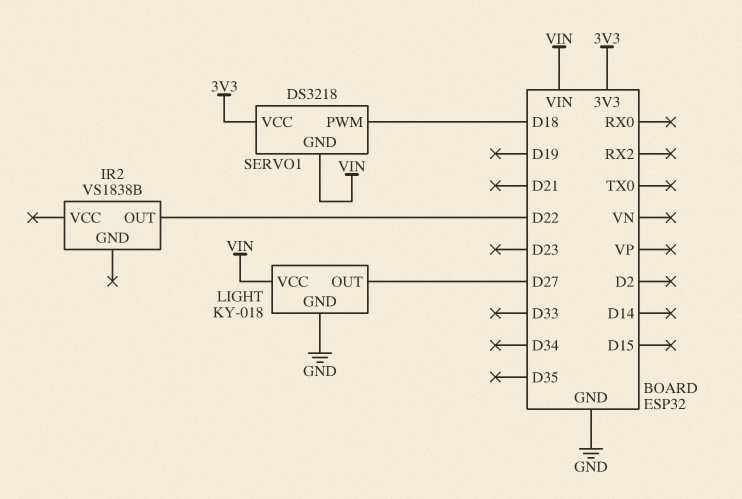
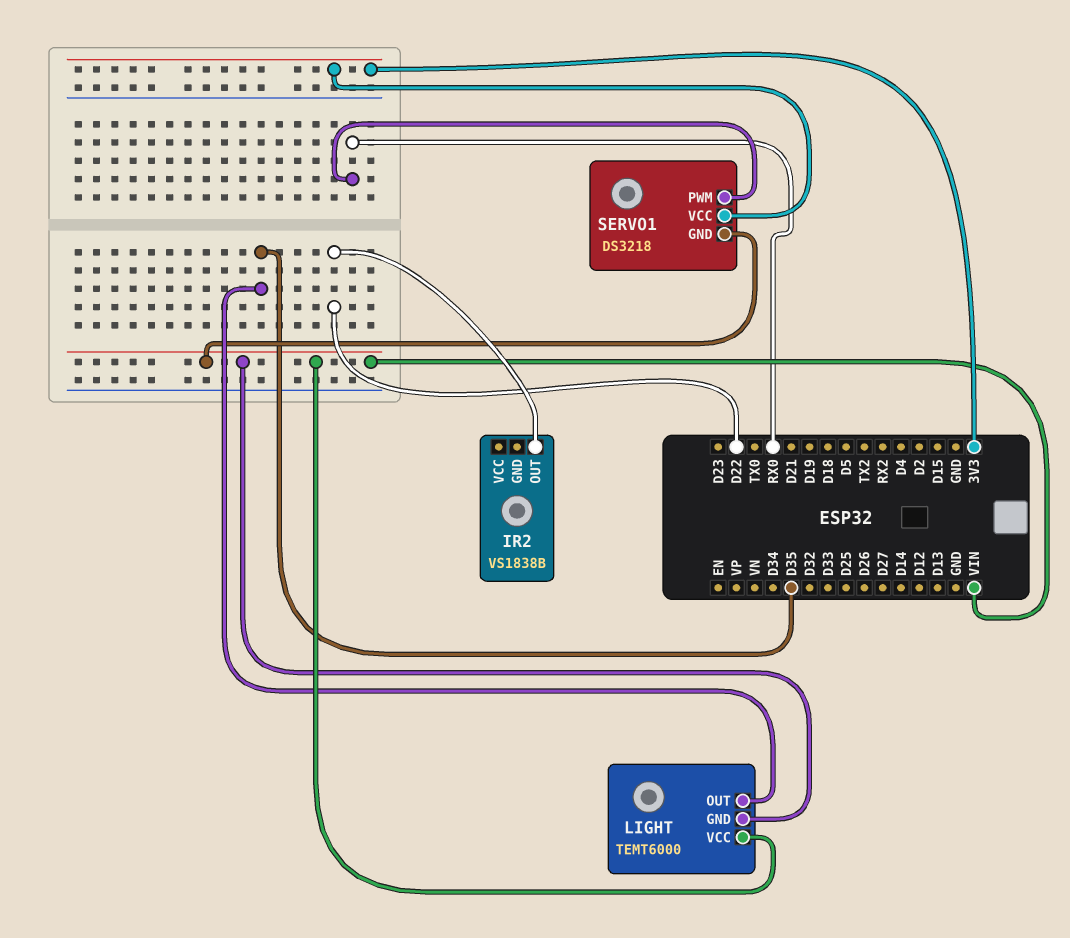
LIGHT: KY-018 -> TEMT6000
LIGHT pin GND: GND -> VIN
LIGHT pin OUT: D27 -> D35
SERVO1 pin PWM: D18 -> RX0

